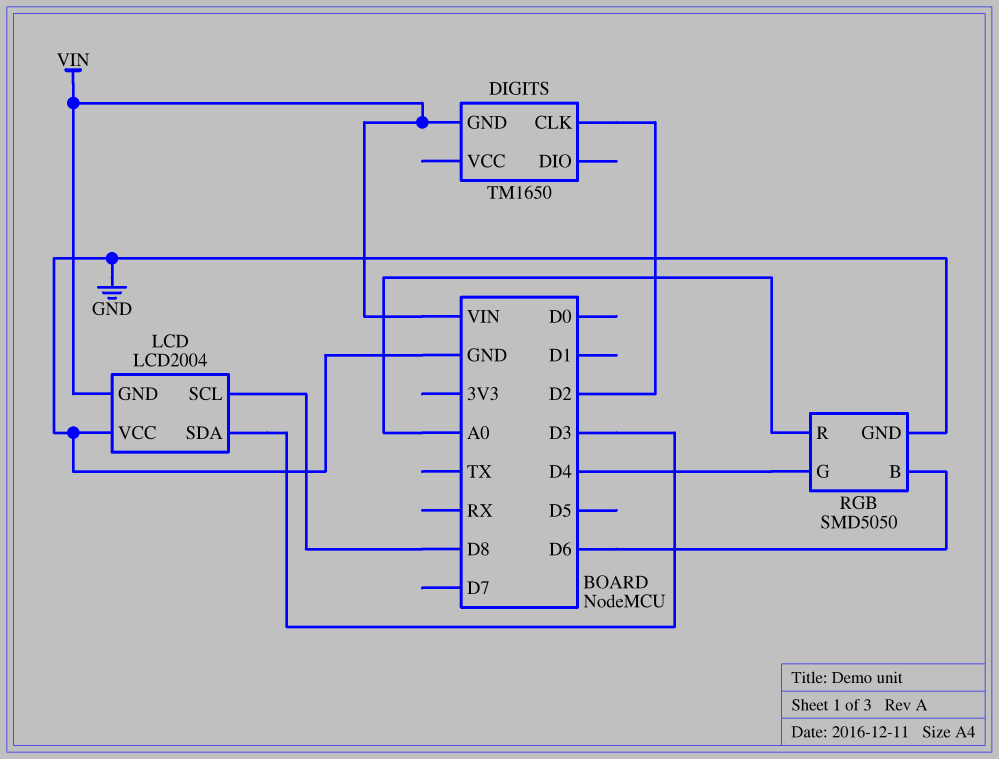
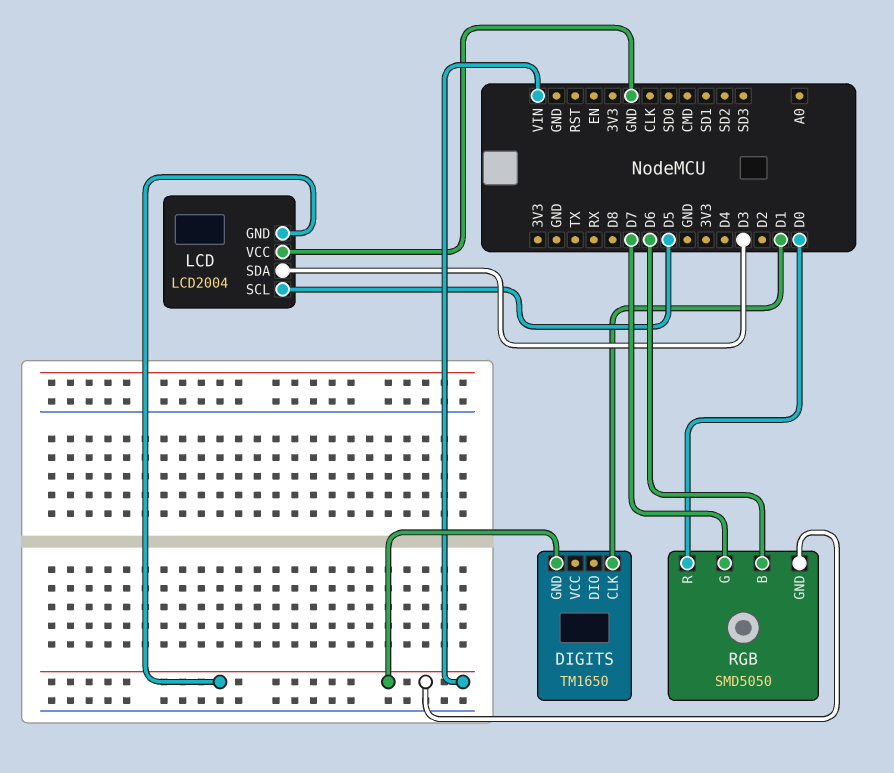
DIGITS pin CLK: D2 -> D1
LCD pin SCL: D8 -> D5
RGB pin G: D4 -> D7
RGB pin GND: GND -> VIN
RGB pin R: A0 -> D0

